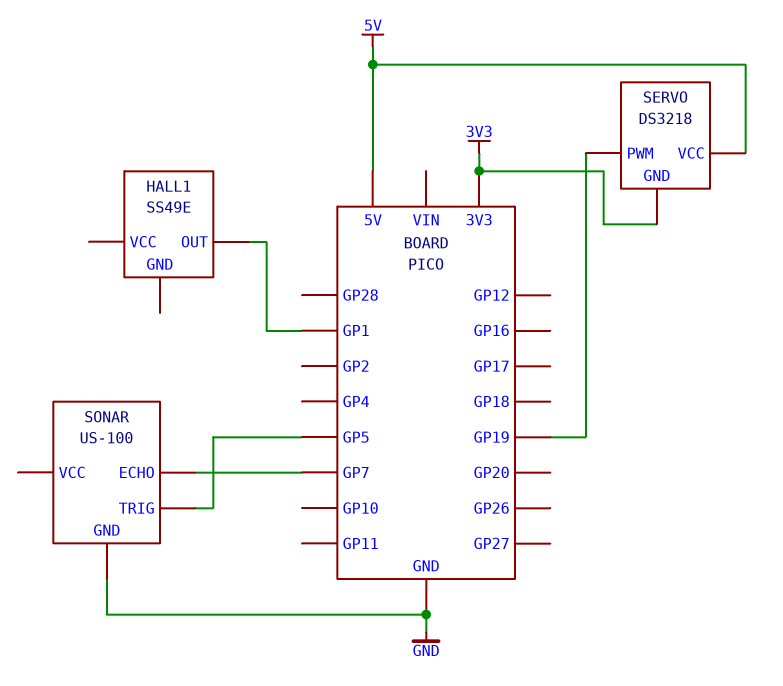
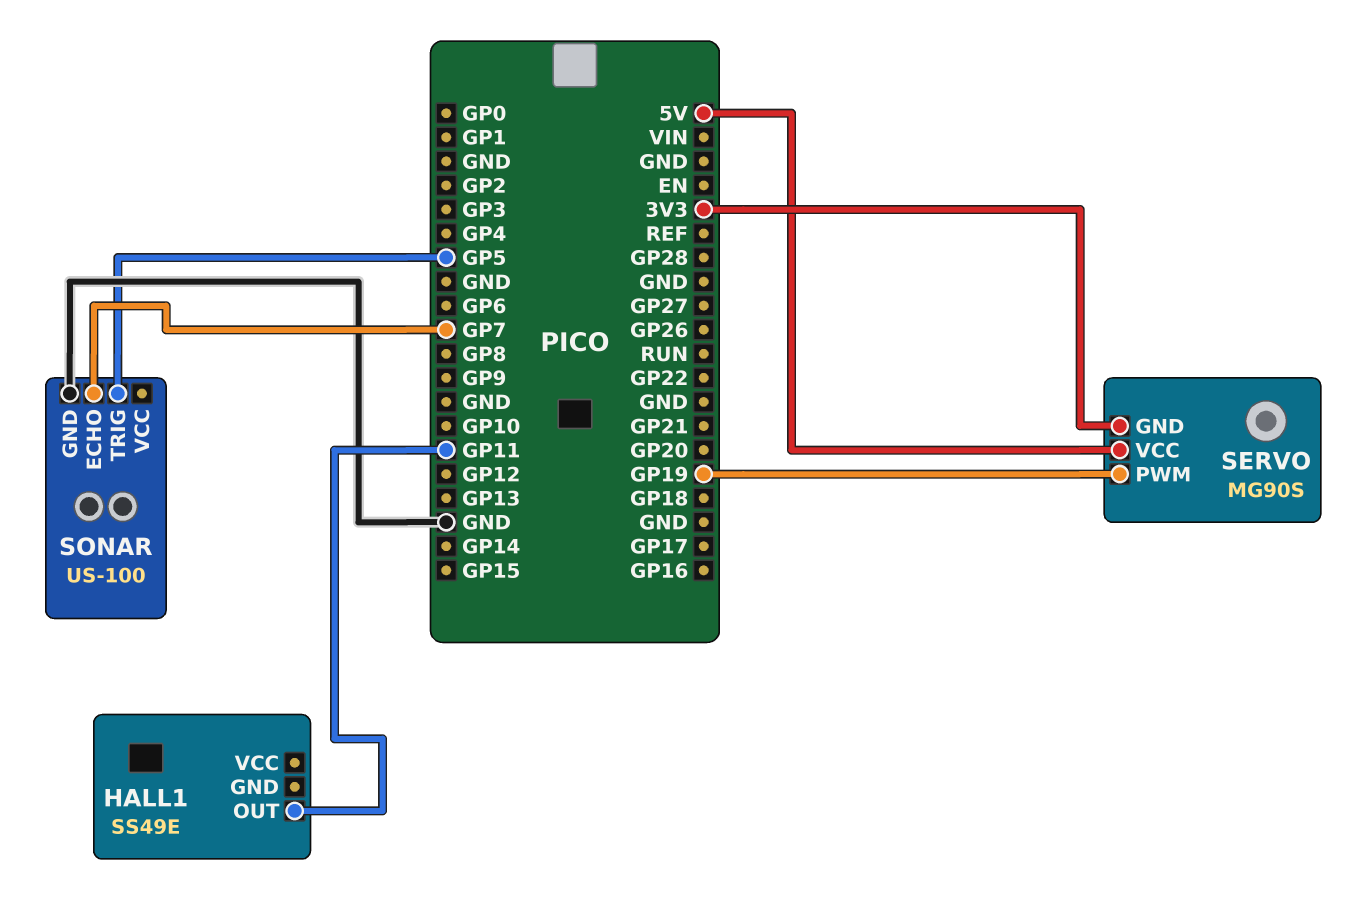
HALL1 pin OUT: GP1 -> GP11
SERVO: DS3218 -> MG90S

